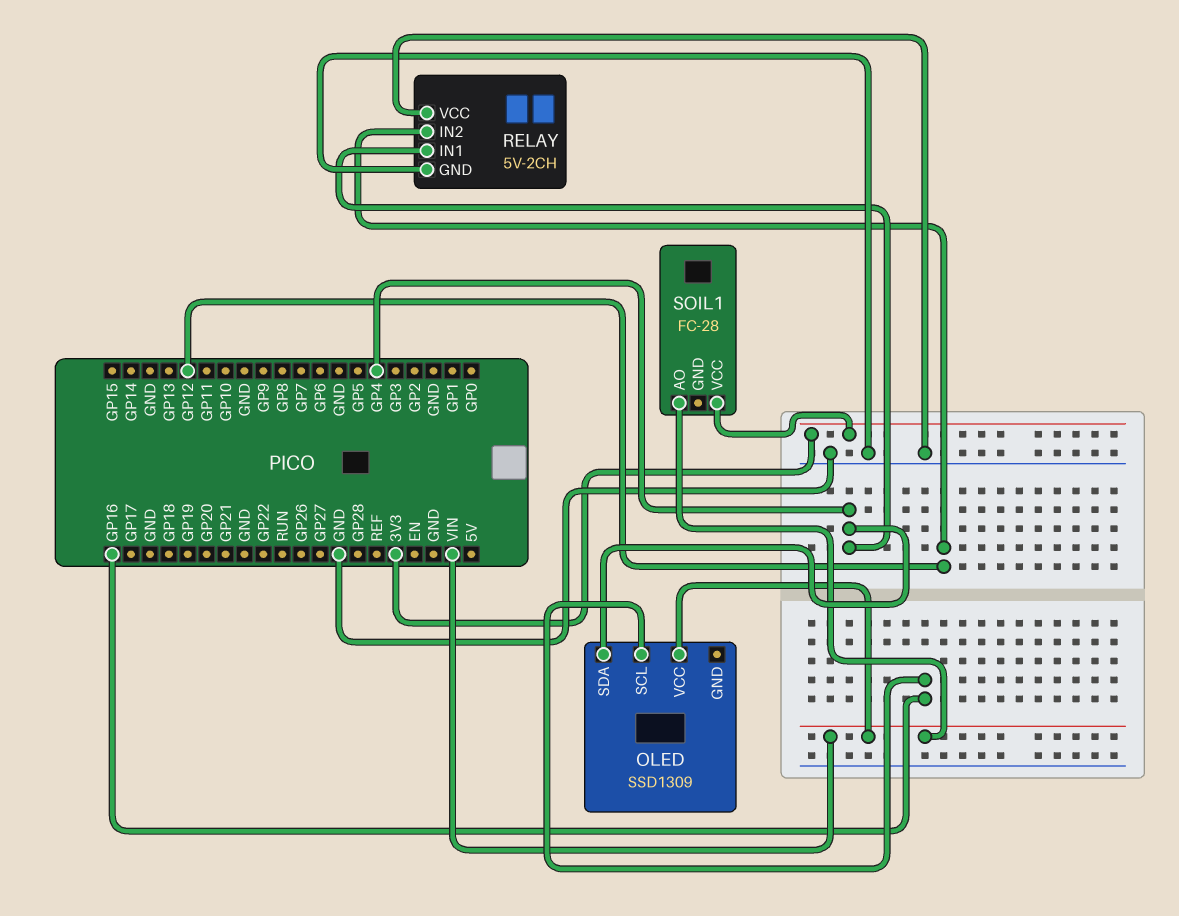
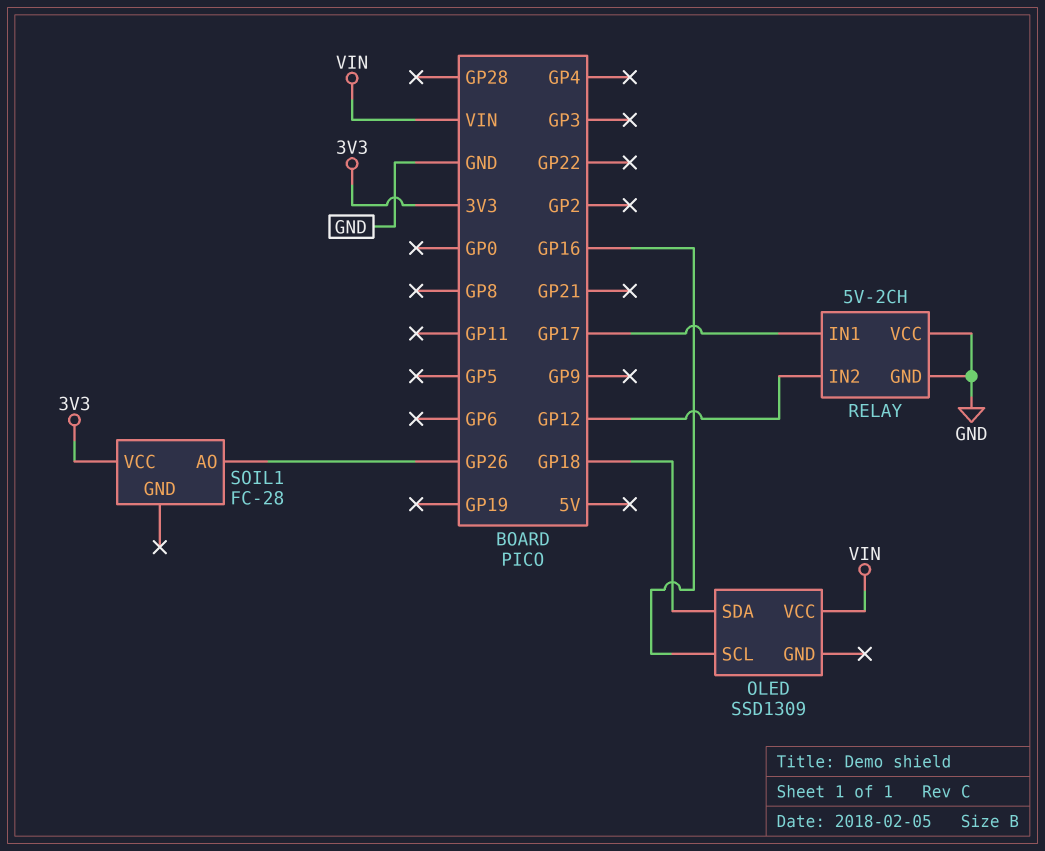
OLED pin SDA: GP4 -> GP18
RELAY pin IN1: GP4 -> GP17
SOIL1 pin AO: VIN -> GP26

